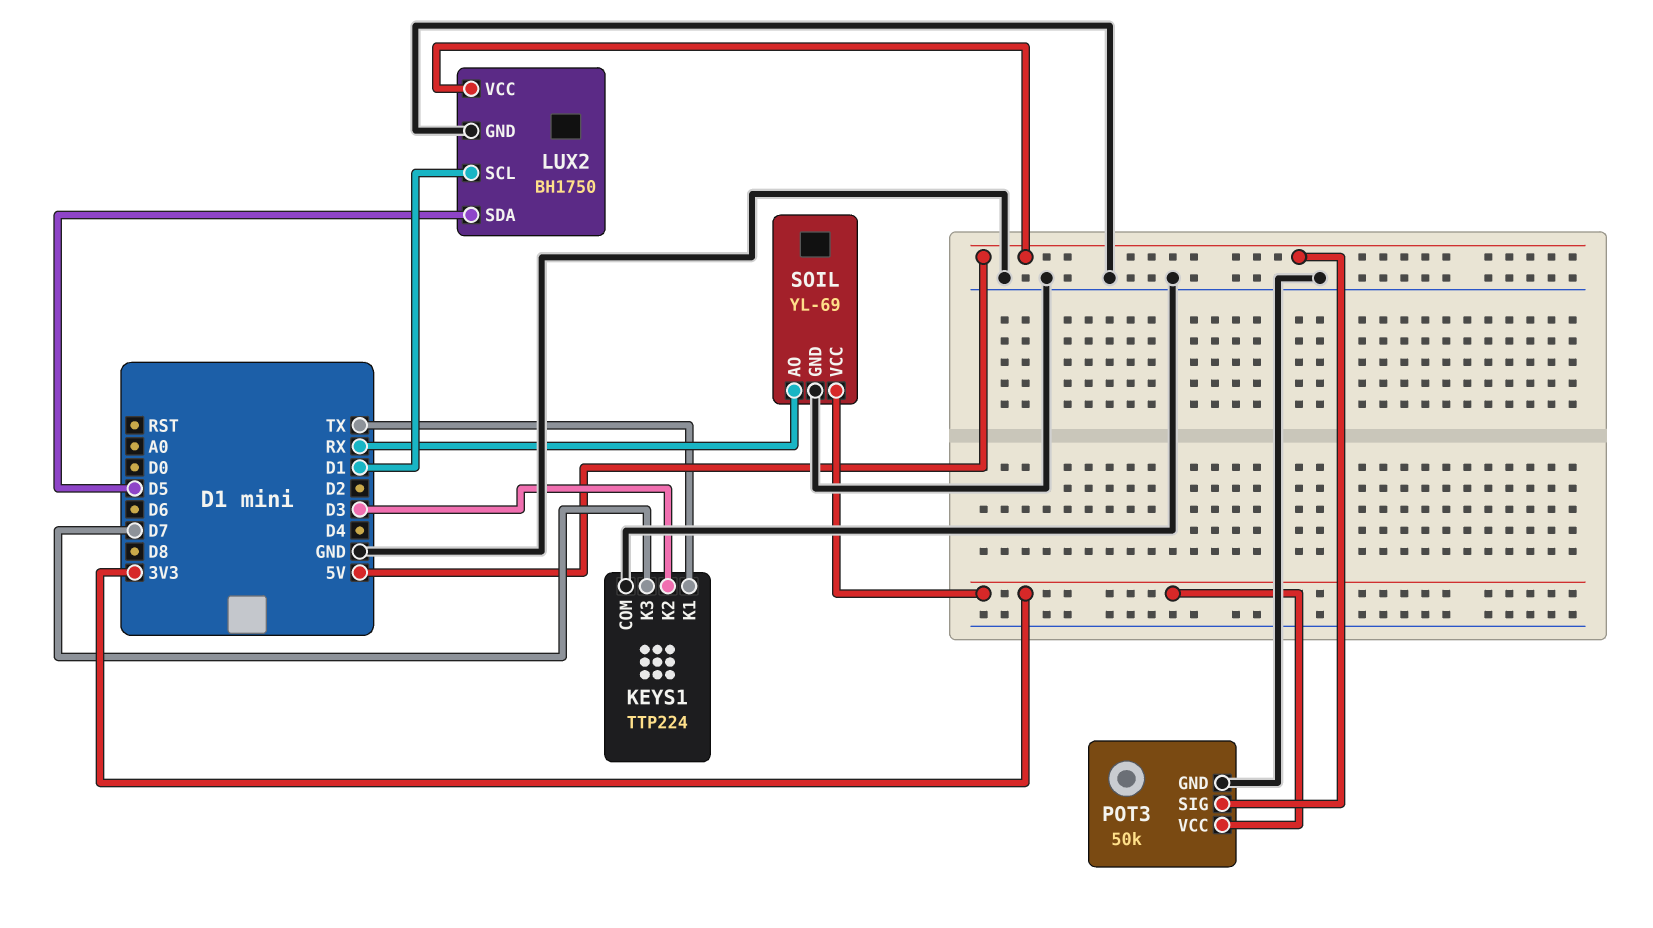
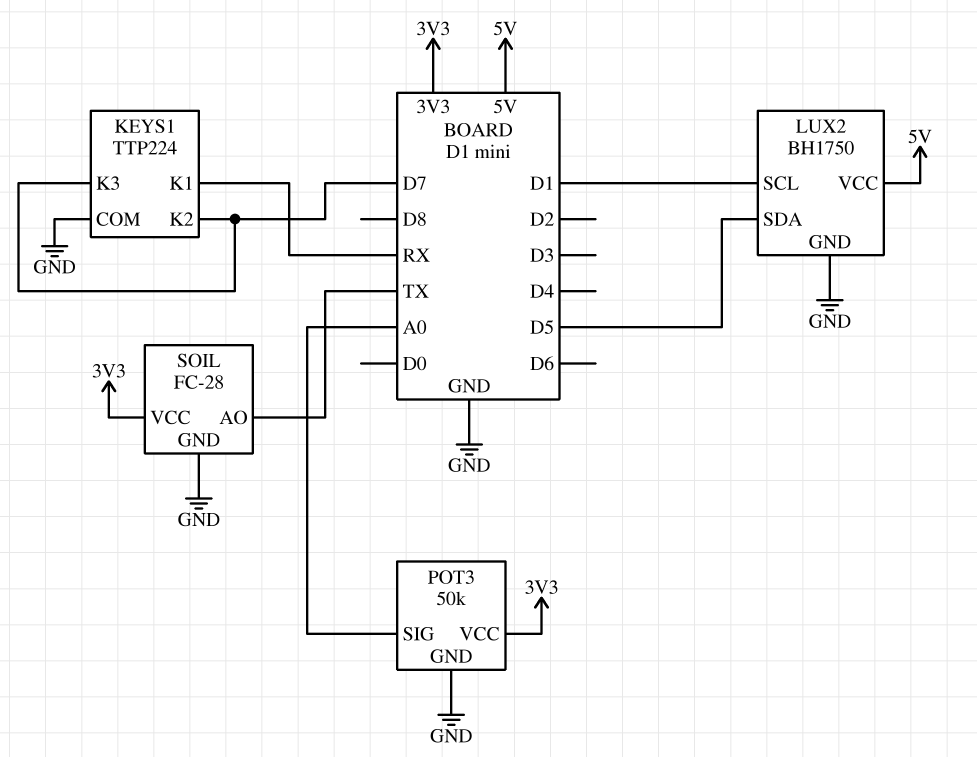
KEYS1 pin K1: TX -> RX
KEYS1 pin K2: D3 -> D7
POT3 pin SIG: 5V -> A0
SOIL: YL-69 -> FC-28
SOIL pin AO: RX -> TX

